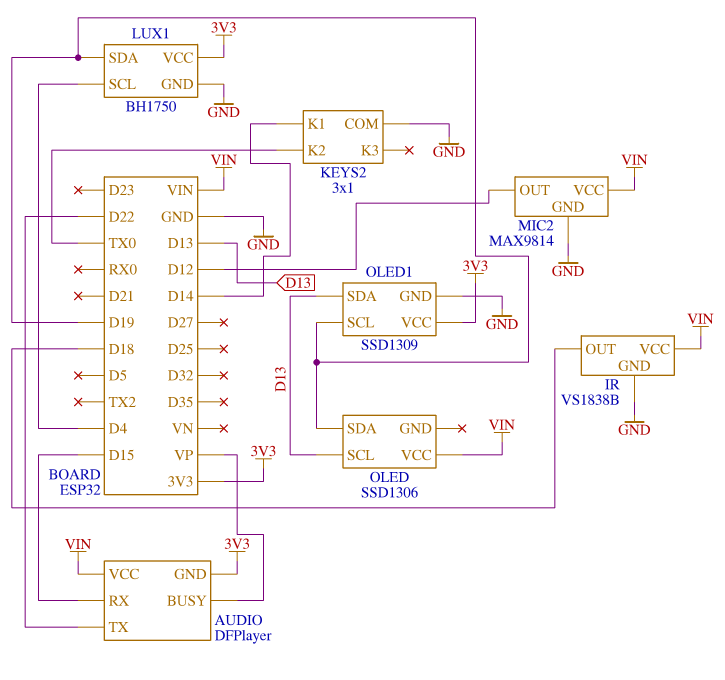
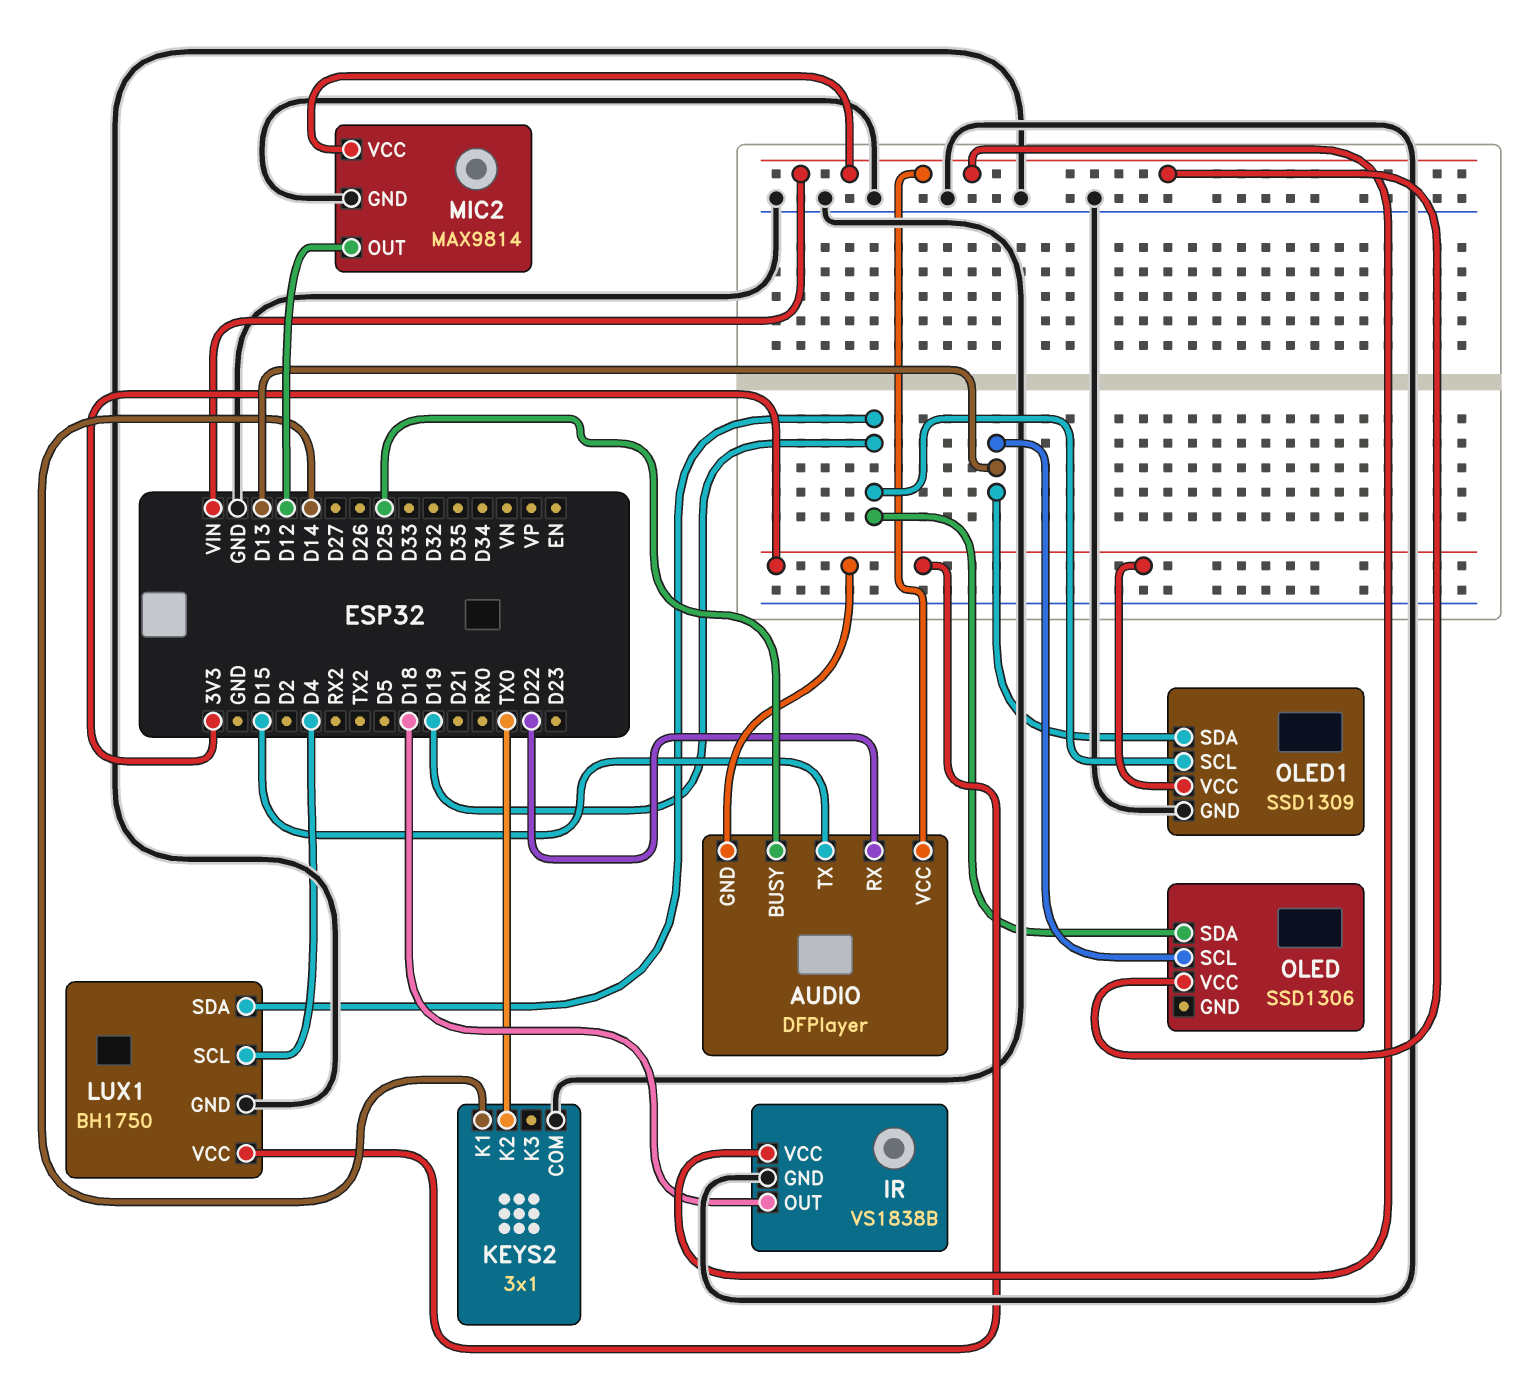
AUDIO pin BUSY: VP -> D25
AUDIO pin RX: D15 -> D22
AUDIO pin TX: D22 -> D15

